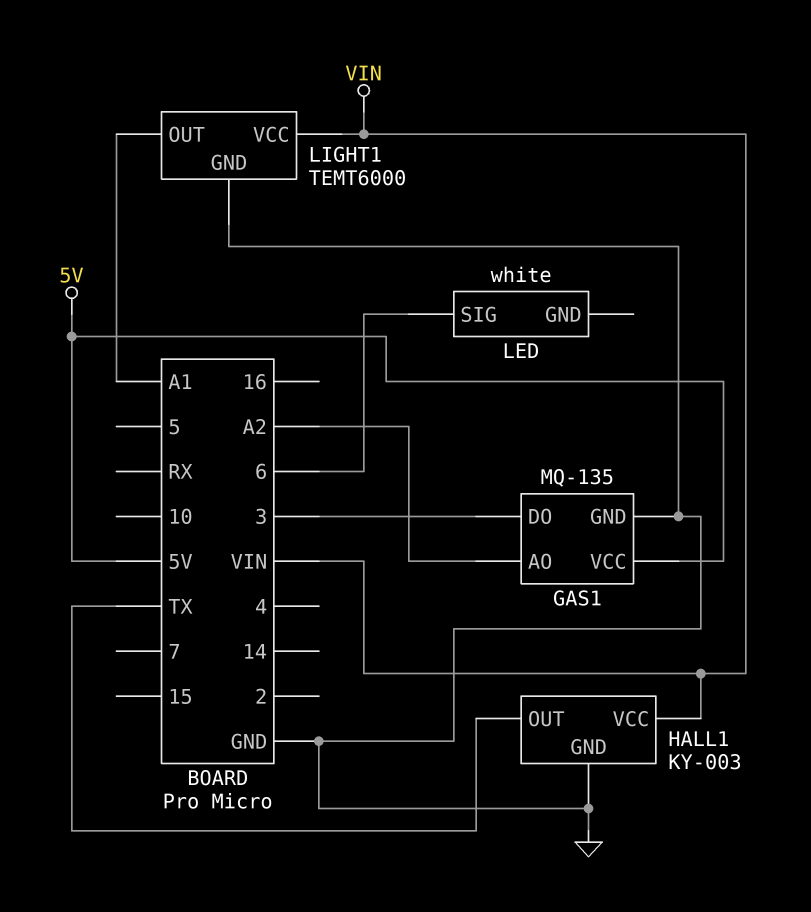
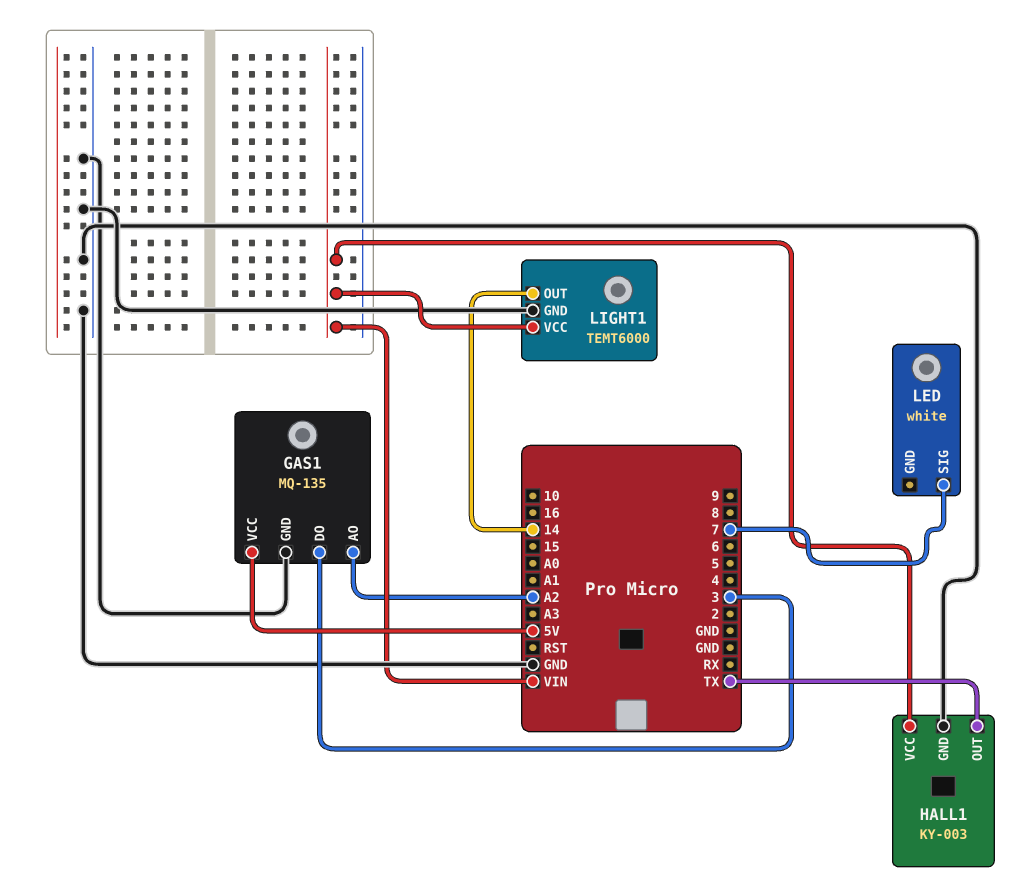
LED pin SIG: 6 -> 7
LIGHT1 pin OUT: A1 -> 14

